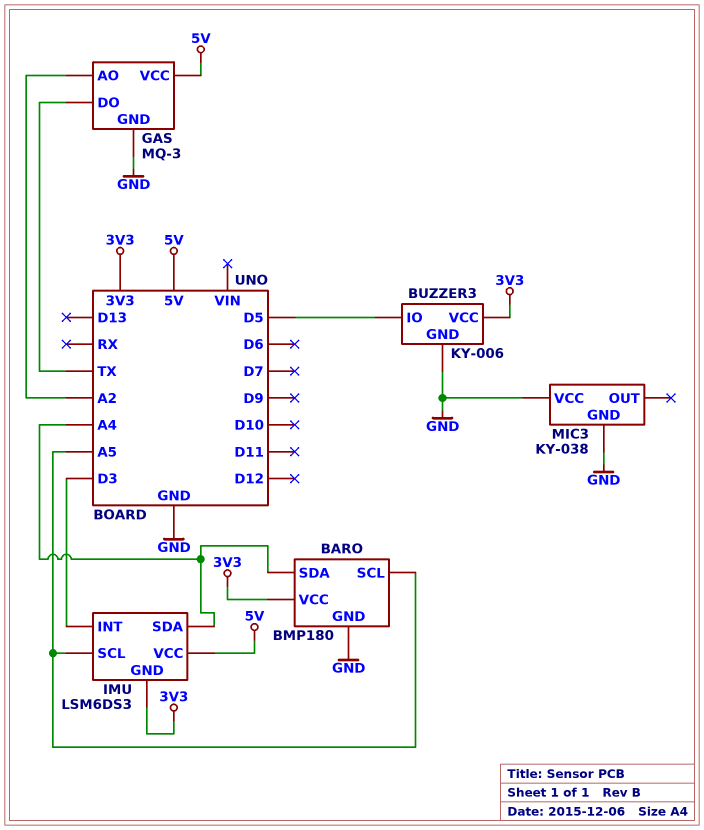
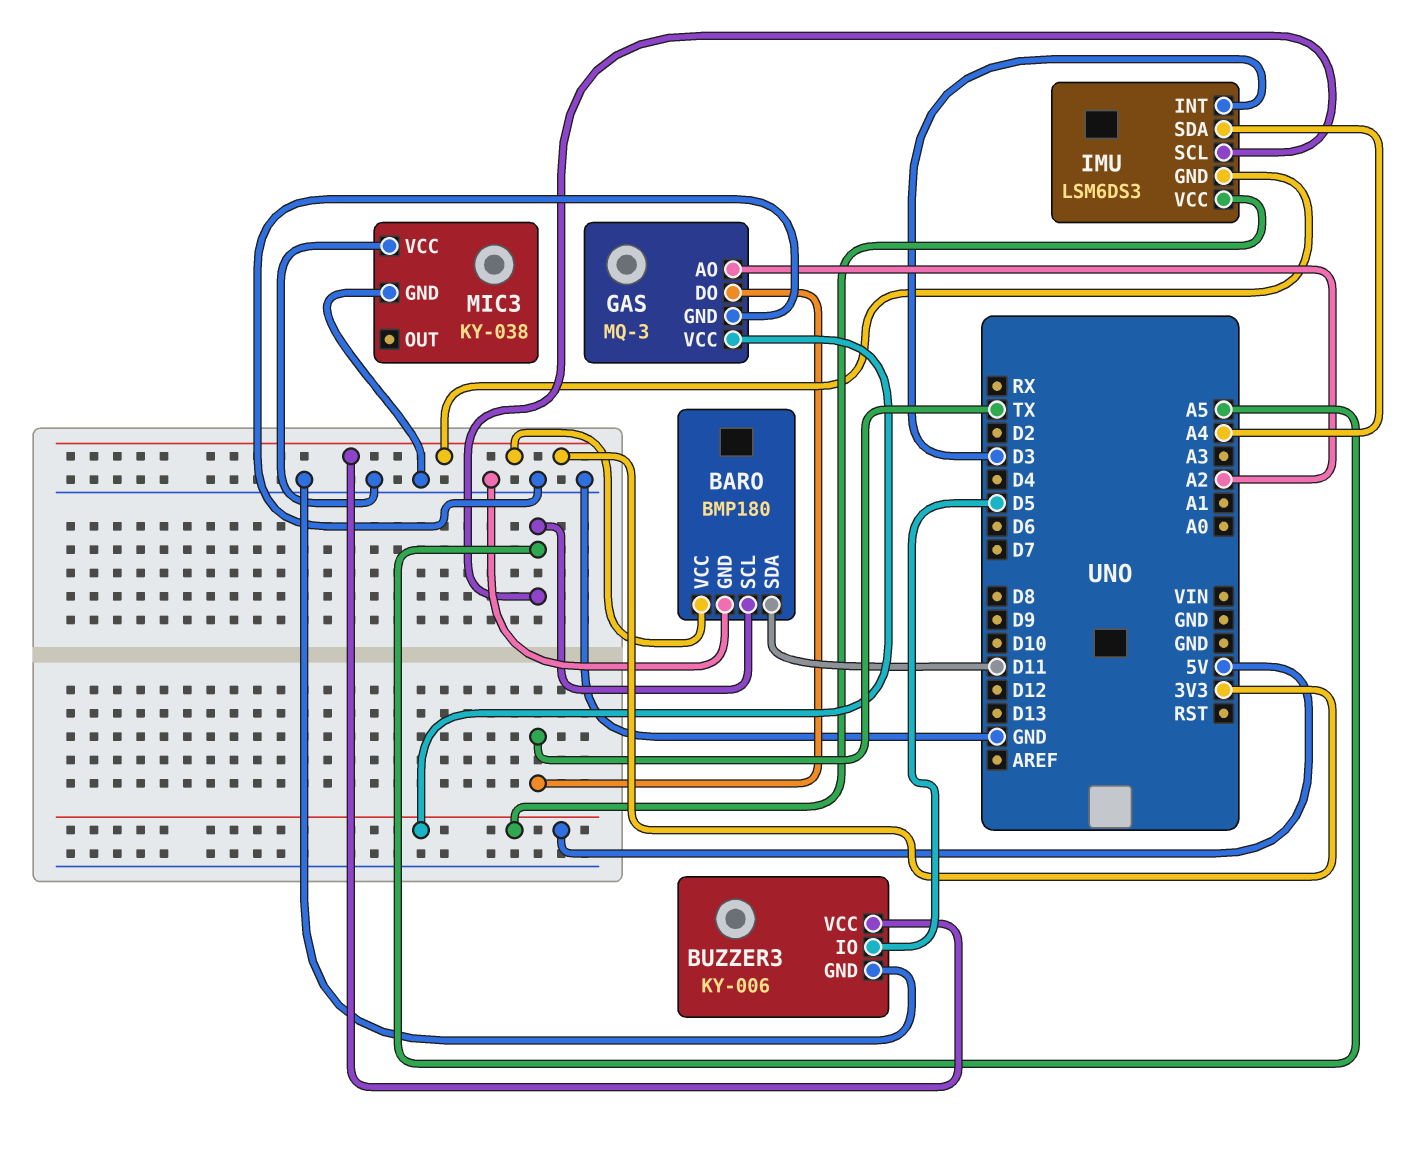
BARO pin SDA: A4 -> D11

